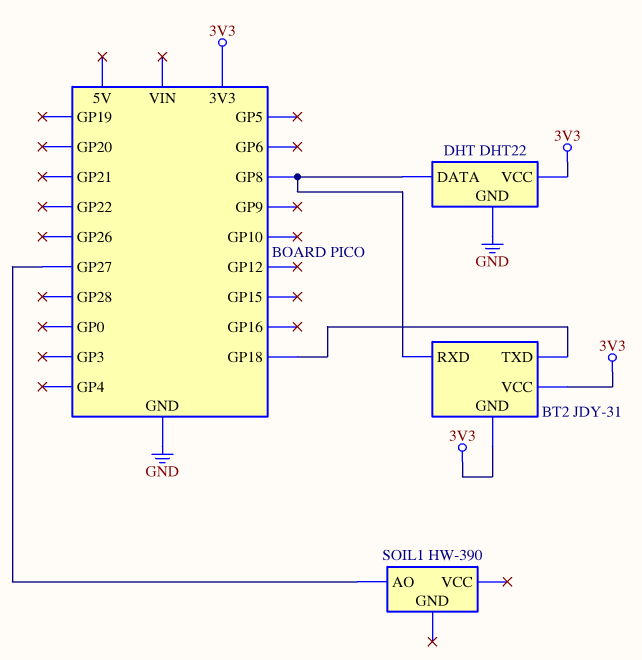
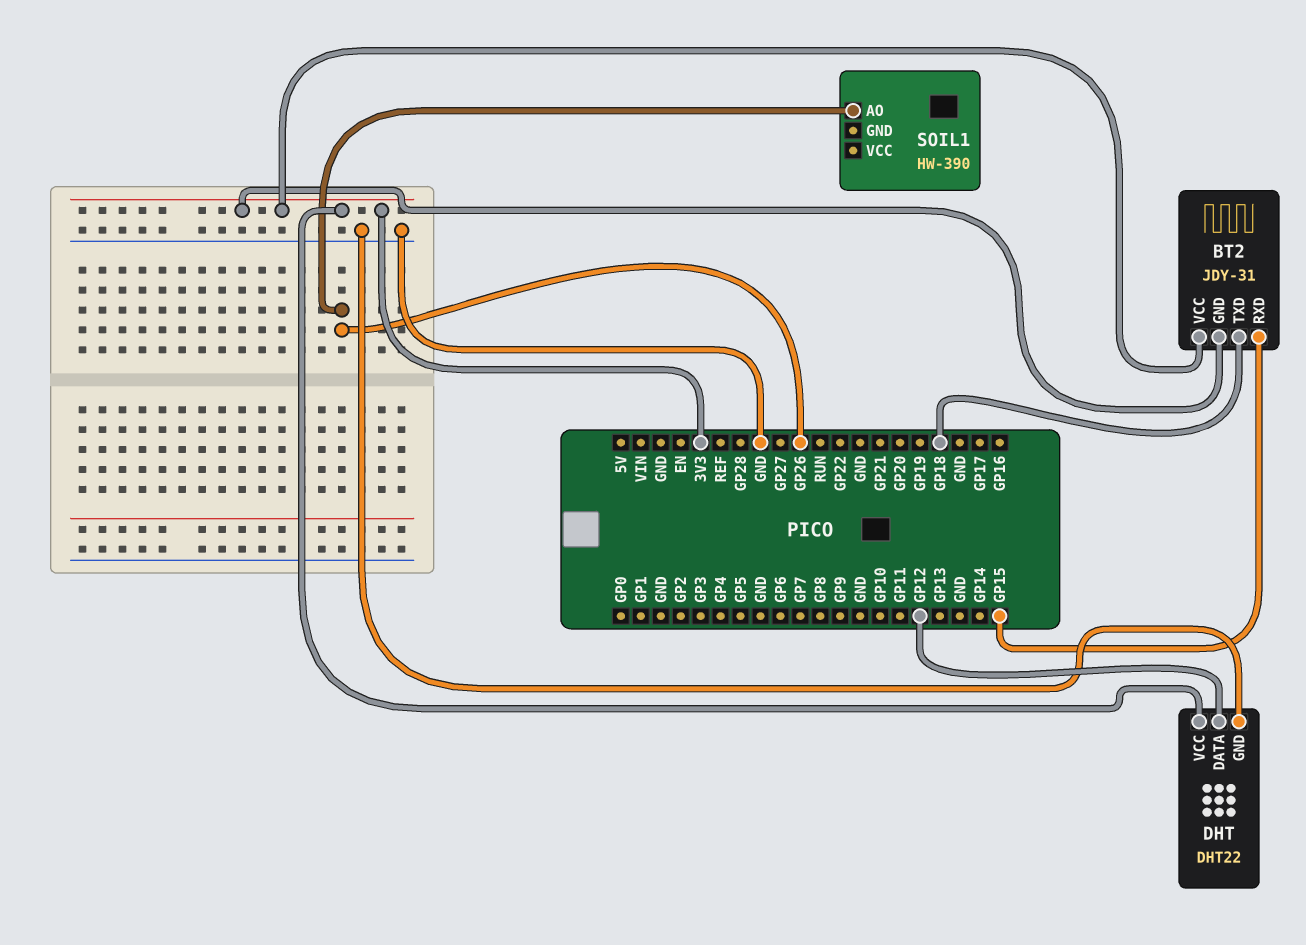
BT2 pin RXD: GP8 -> GP15
DHT pin DATA: GP8 -> GP12
SOIL1 pin AO: GP27 -> GP26

